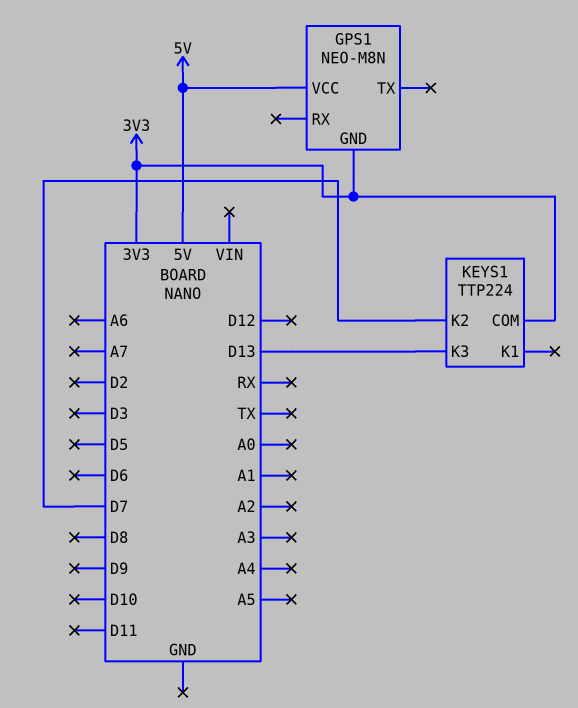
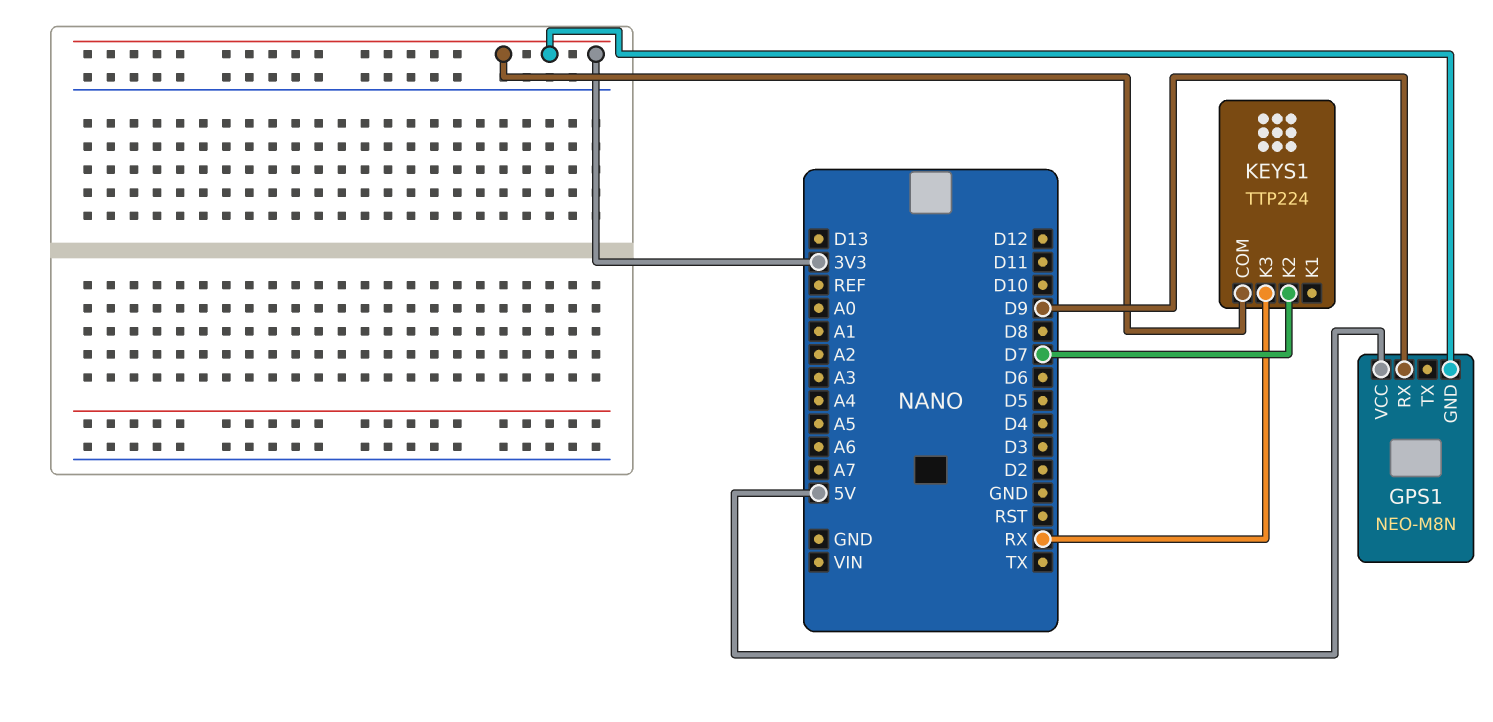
GPS1 pin RX: none -> D9
KEYS1 pin K3: D13 -> RX

